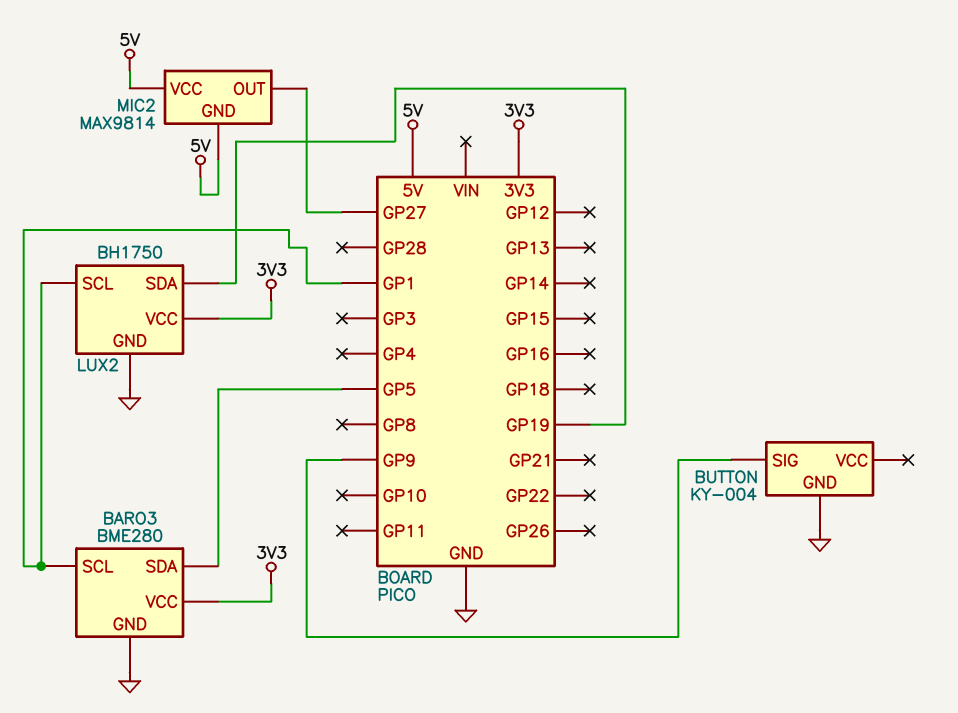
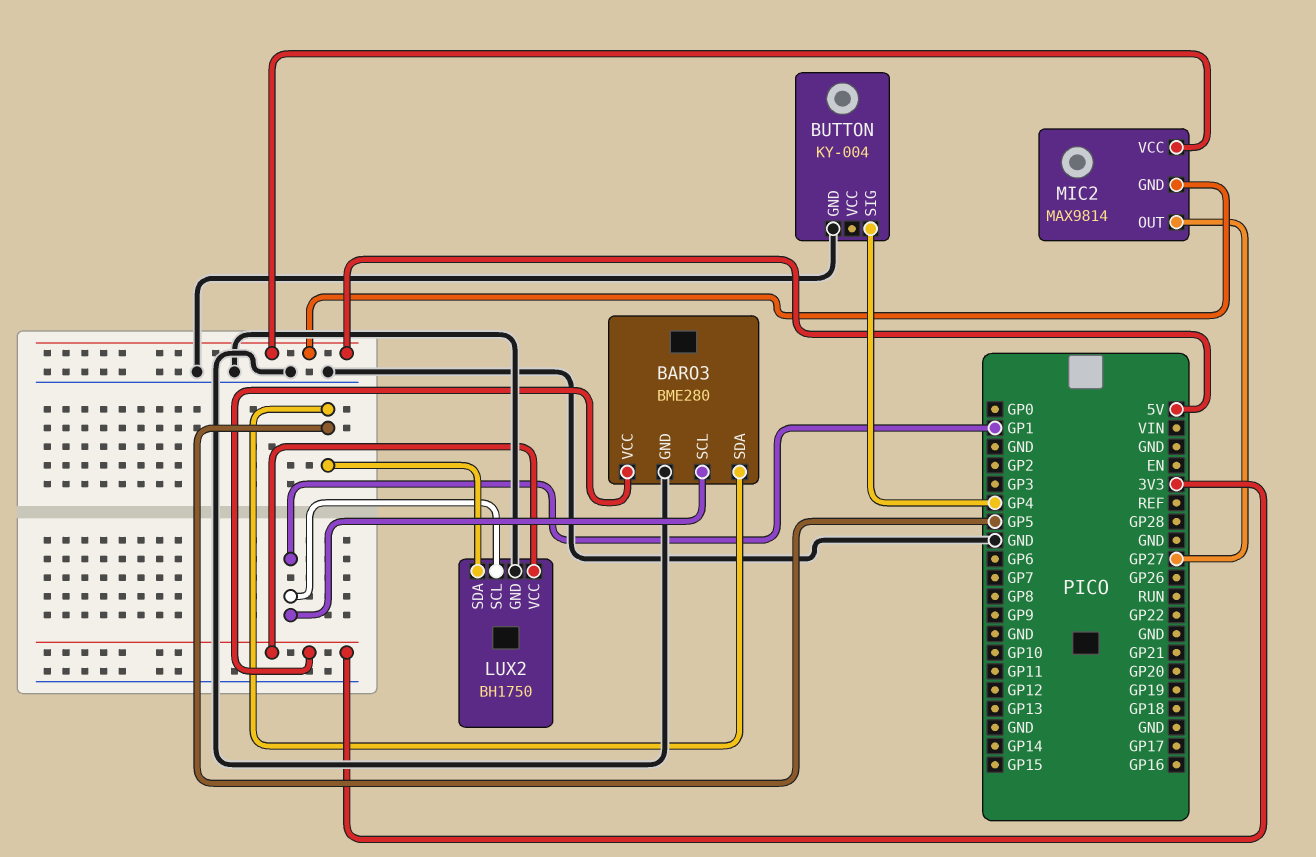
BUTTON pin SIG: GP9 -> GP4
LUX2 pin SDA: GP19 -> GP5

